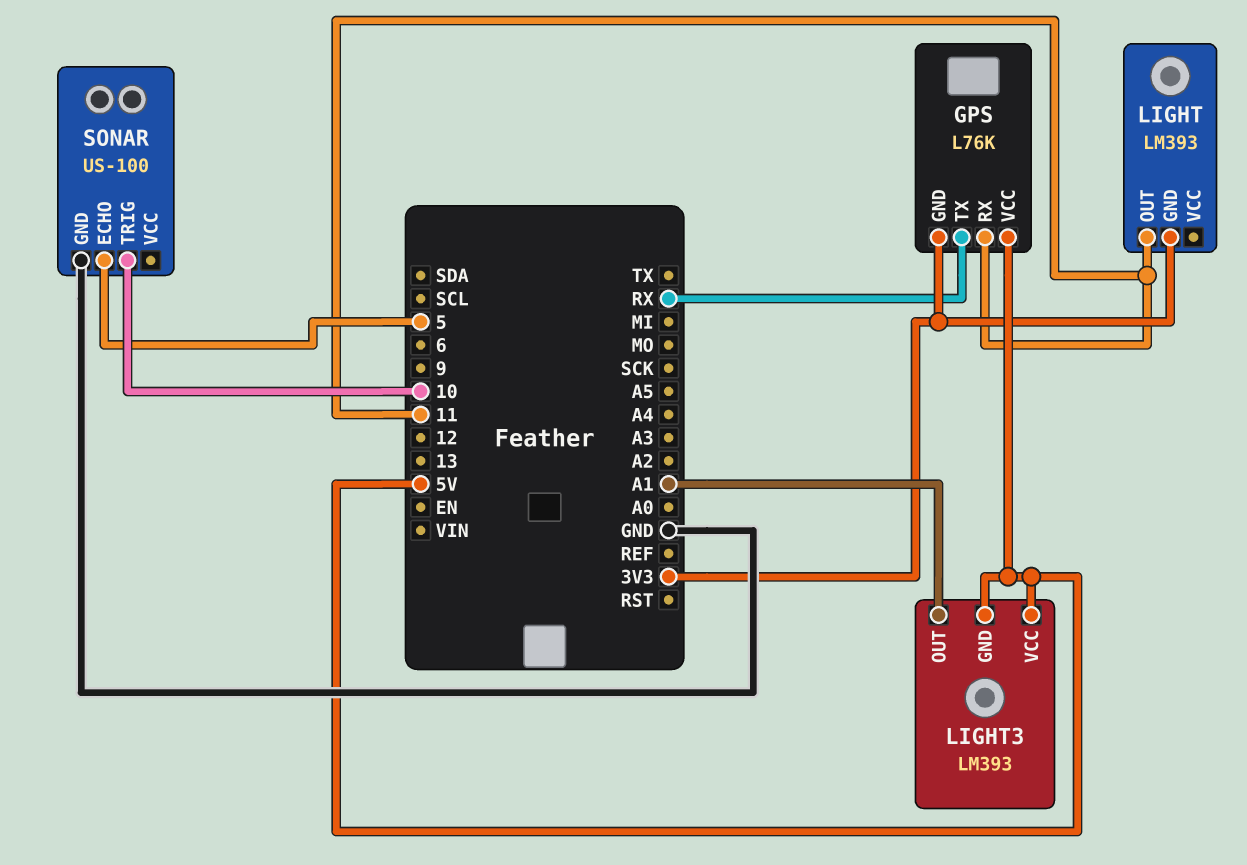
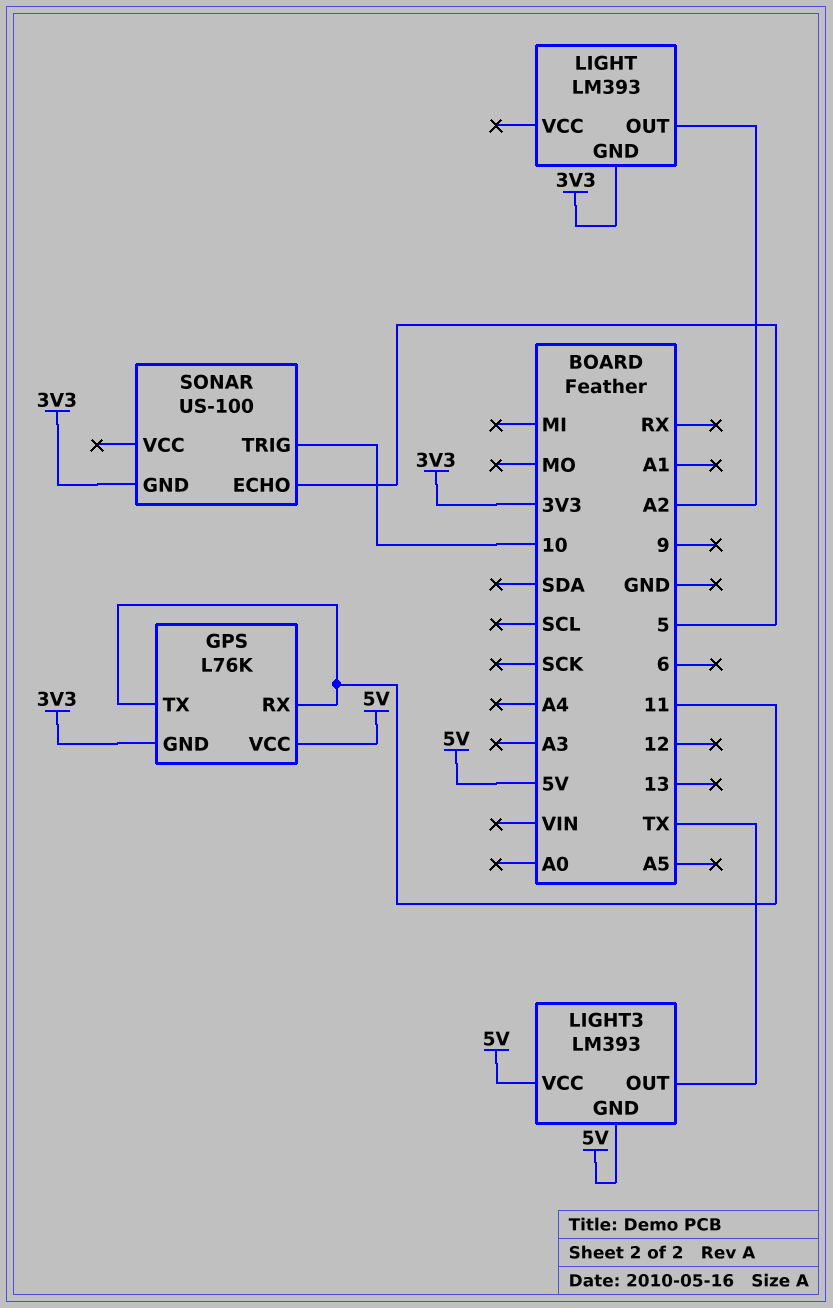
GPS pin TX: RX -> 11
LIGHT pin OUT: 11 -> A2
LIGHT3 pin OUT: A1 -> TX
SONAR pin GND: GND -> 3V3

